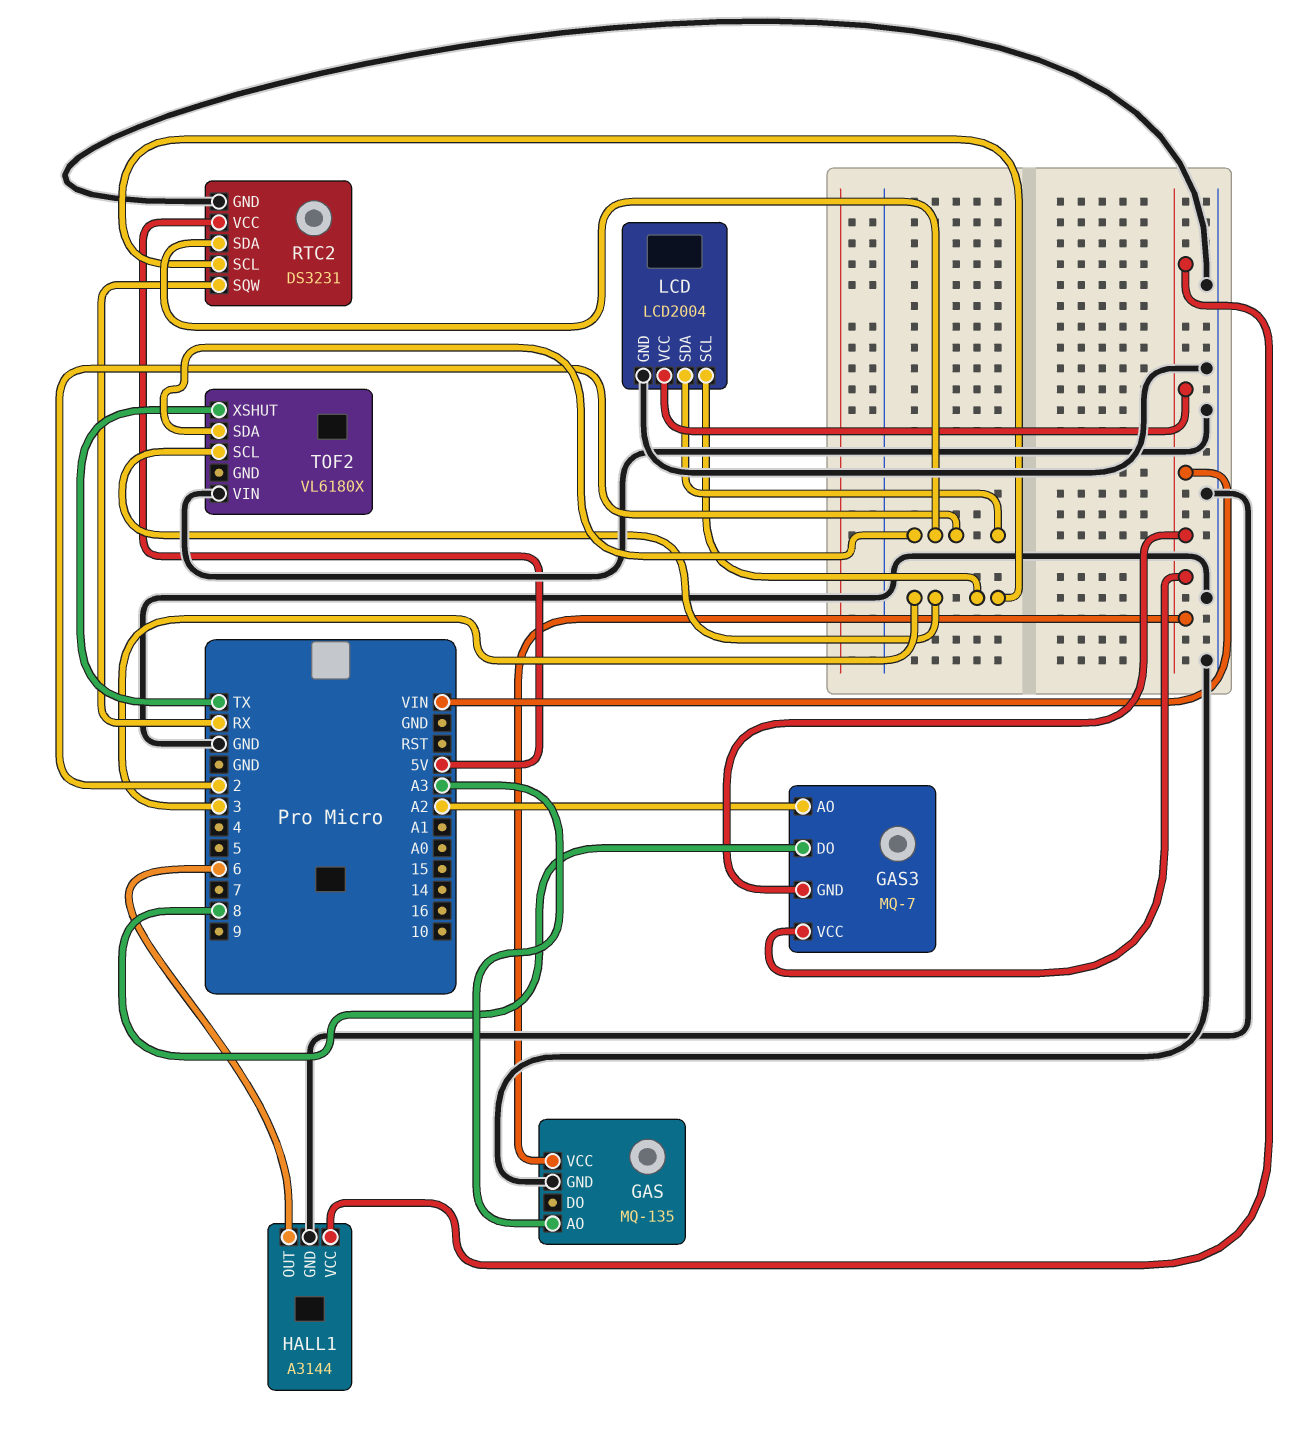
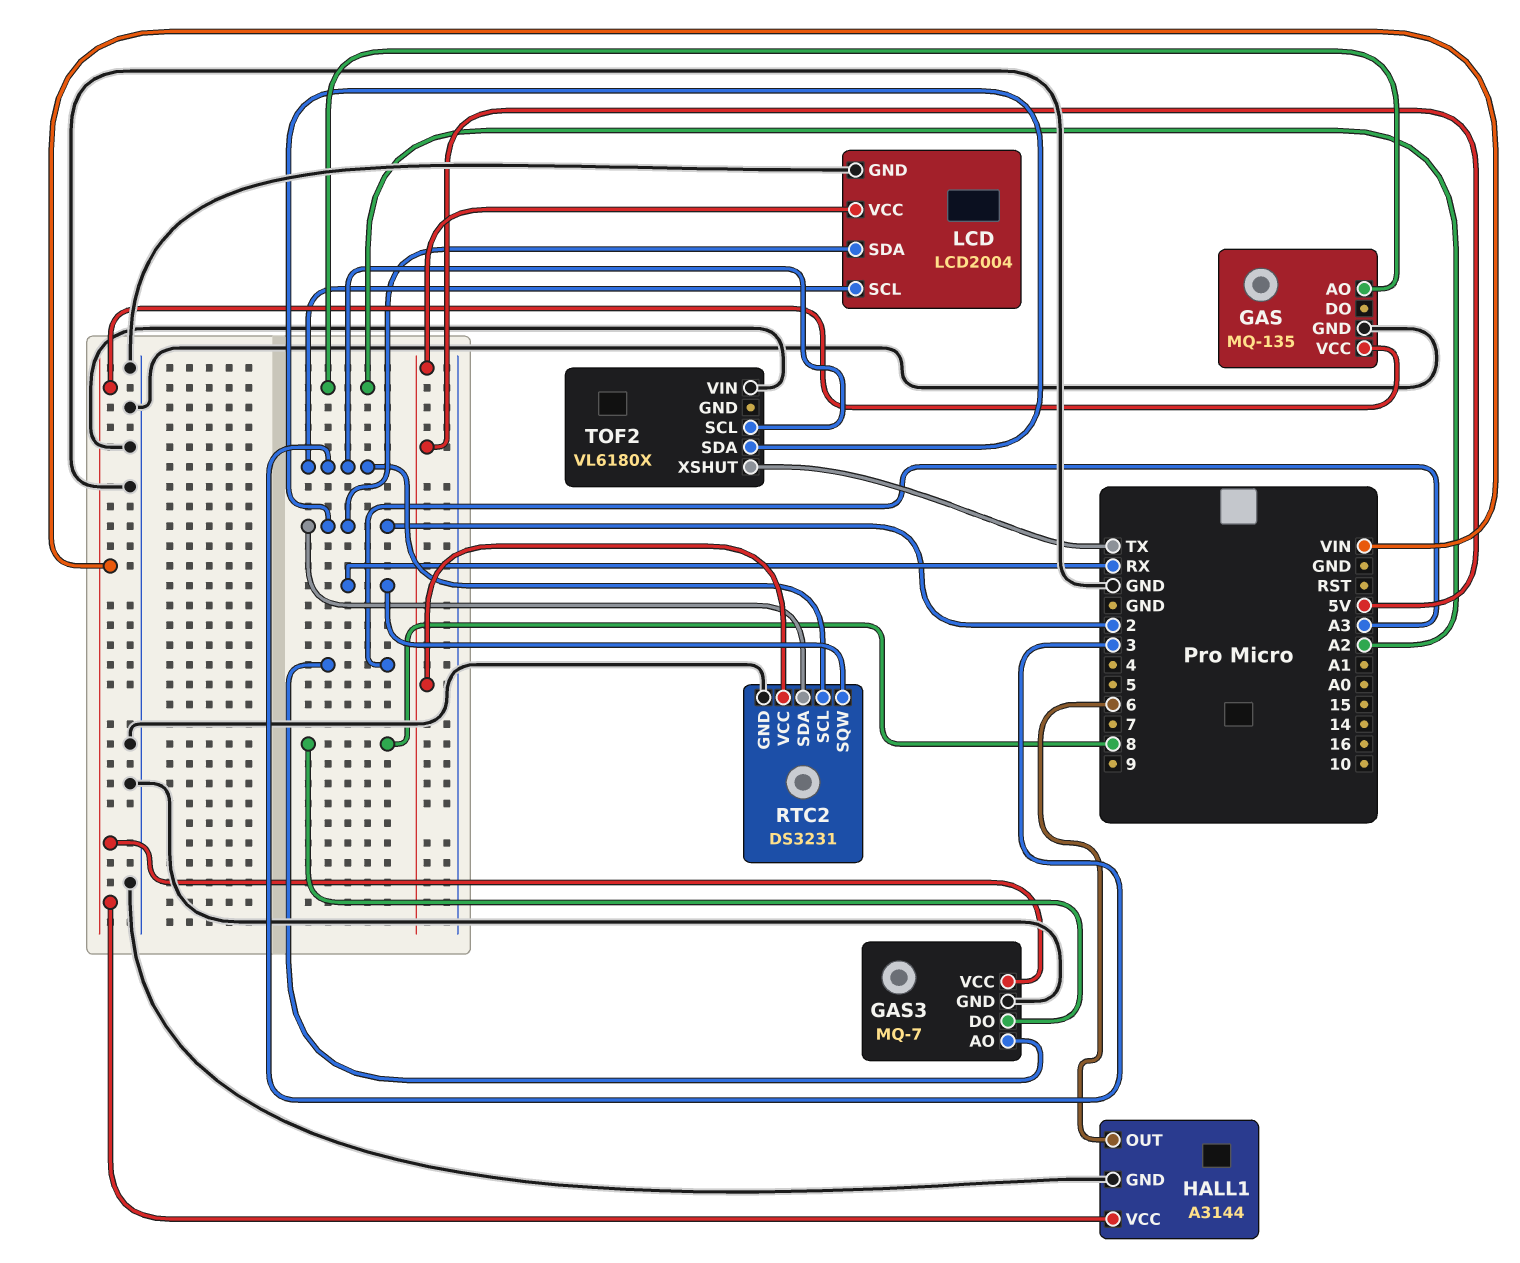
GAS pin AO: A3 -> A2
GAS3 pin AO: A2 -> A3
GAS3 pin GND: VIN -> GND
LCD pin VCC: VIN -> 5V

